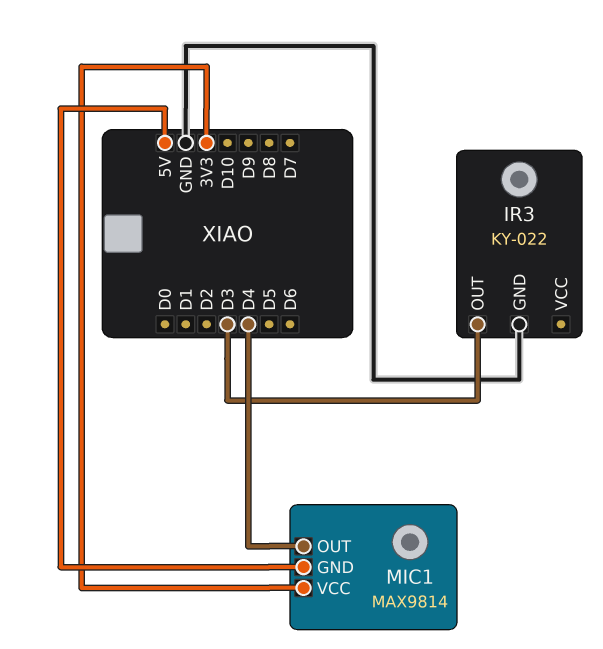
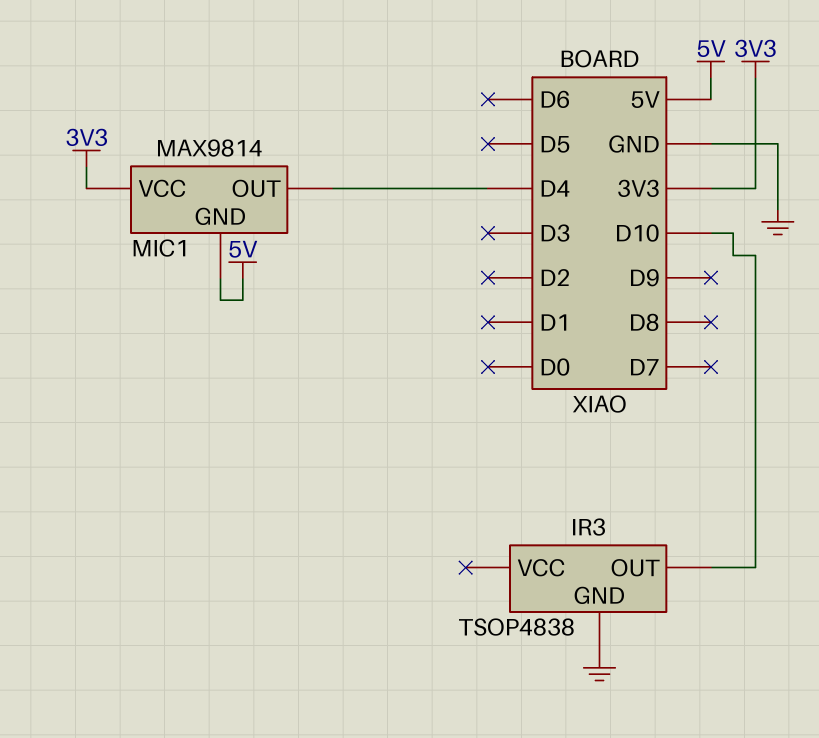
IR3: KY-022 -> TSOP4838
IR3 pin OUT: D3 -> D10

